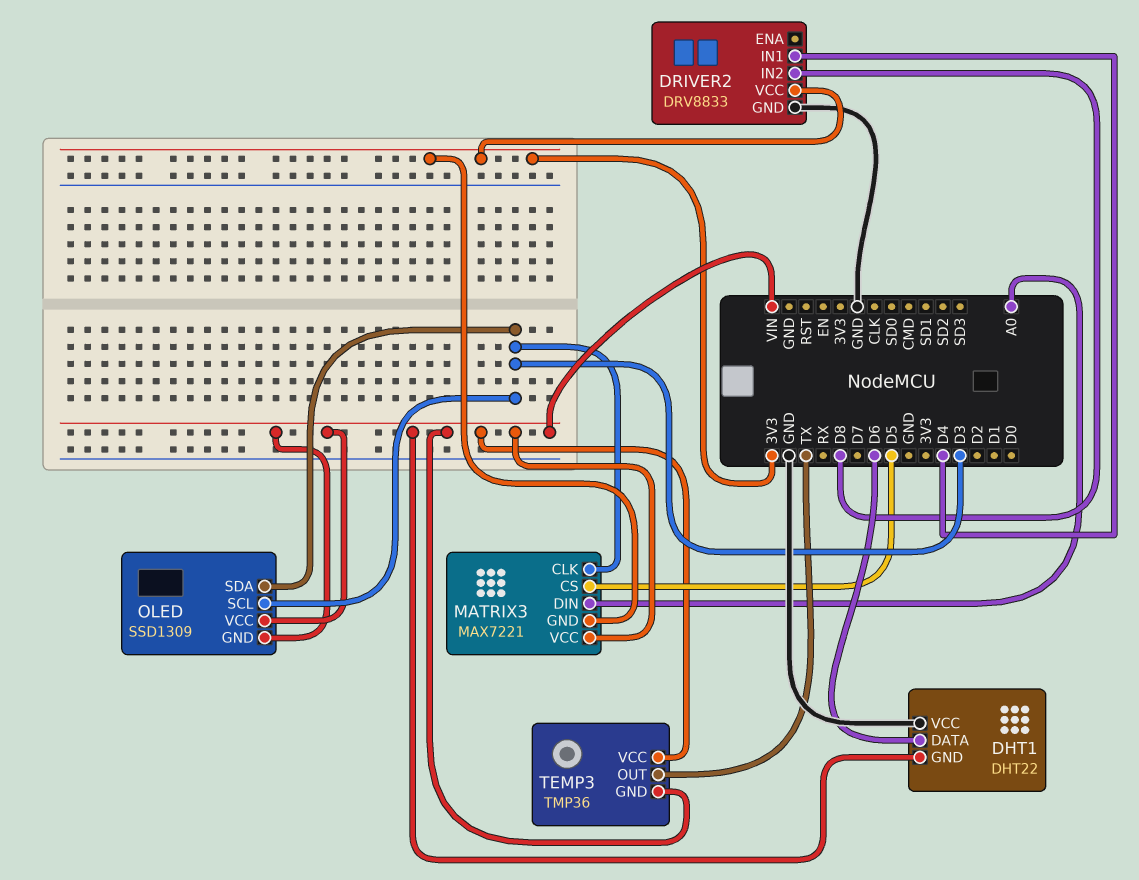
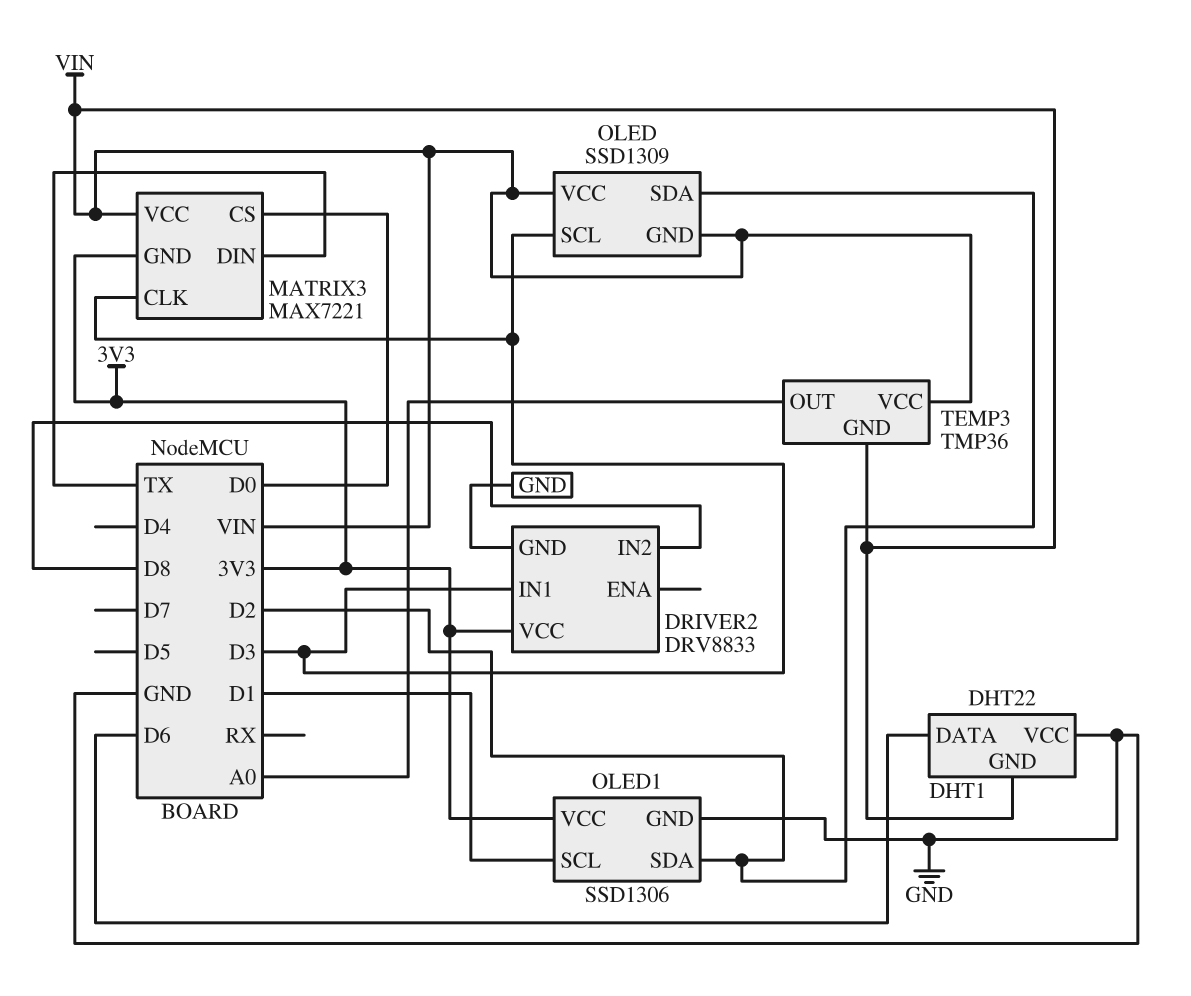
DRIVER2 pin IN1: D4 -> D3
MATRIX3 pin CS: D5 -> D0
MATRIX3 pin DIN: A0 -> TX
OLED pin SDA: D3 -> D2
OLED1: none -> SSD1306
OLED1 pin GND: none -> GND
OLED1 pin SCL: none -> D1
OLED1 pin SDA: none -> D2
OLED1 pin VCC: none -> 3V3
TEMP3 pin OUT: TX -> A0

